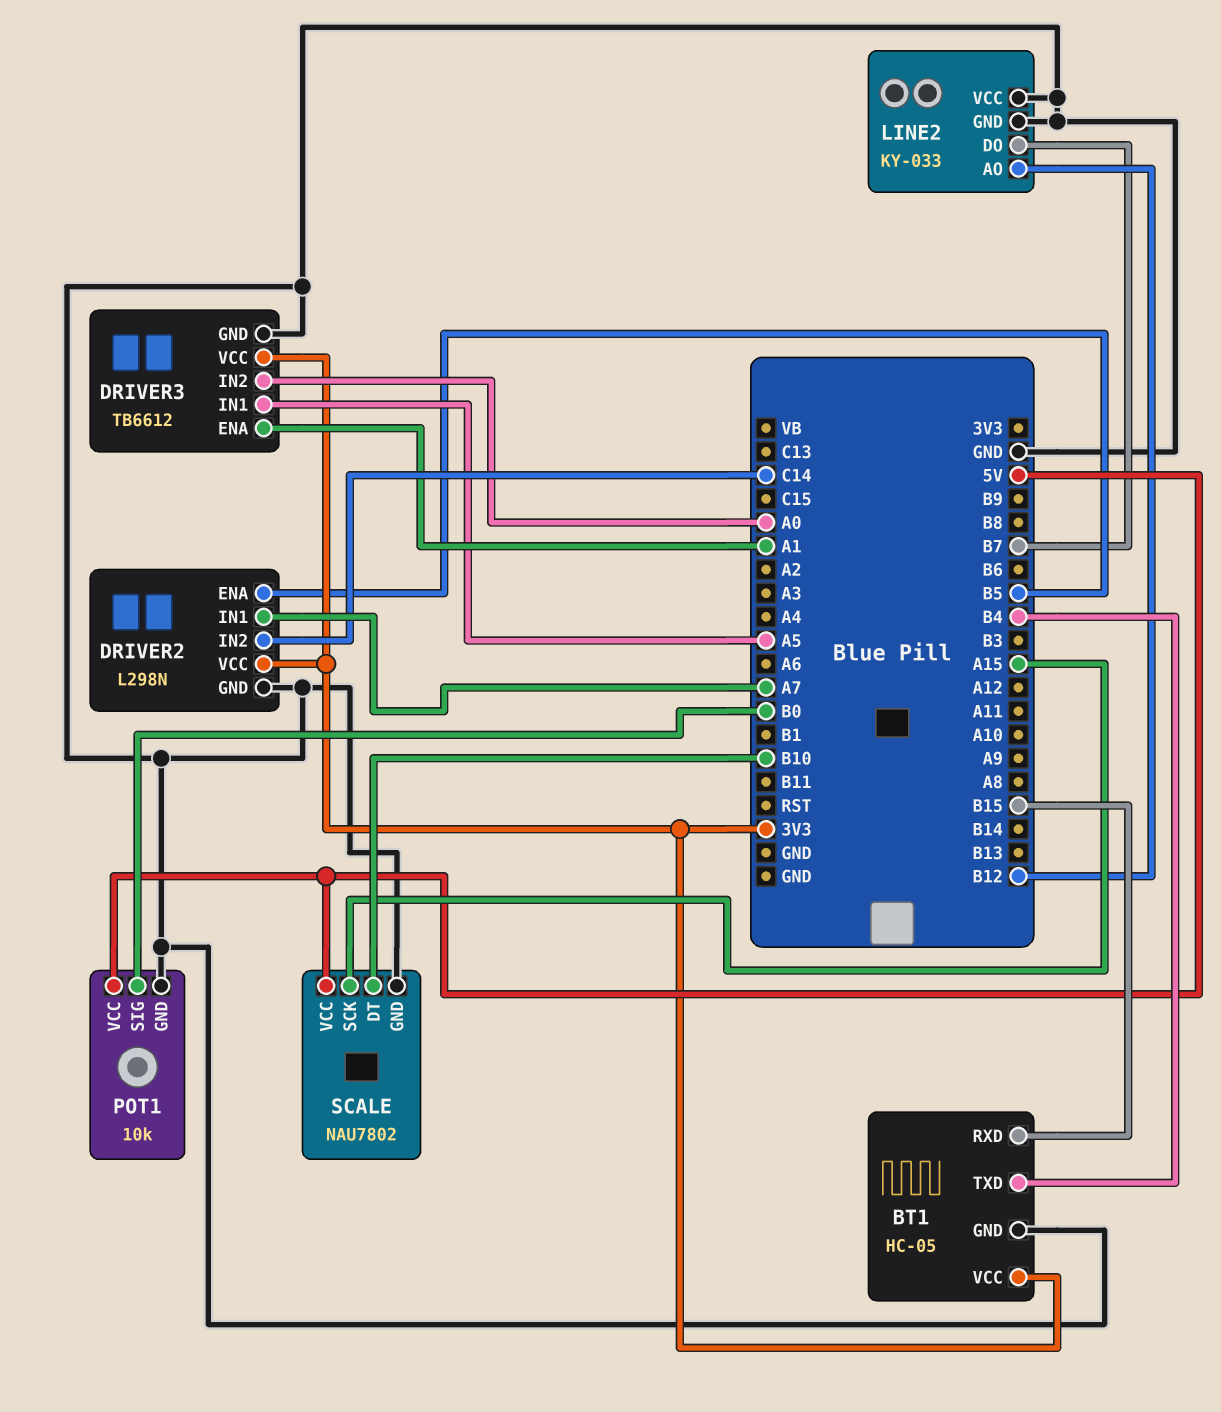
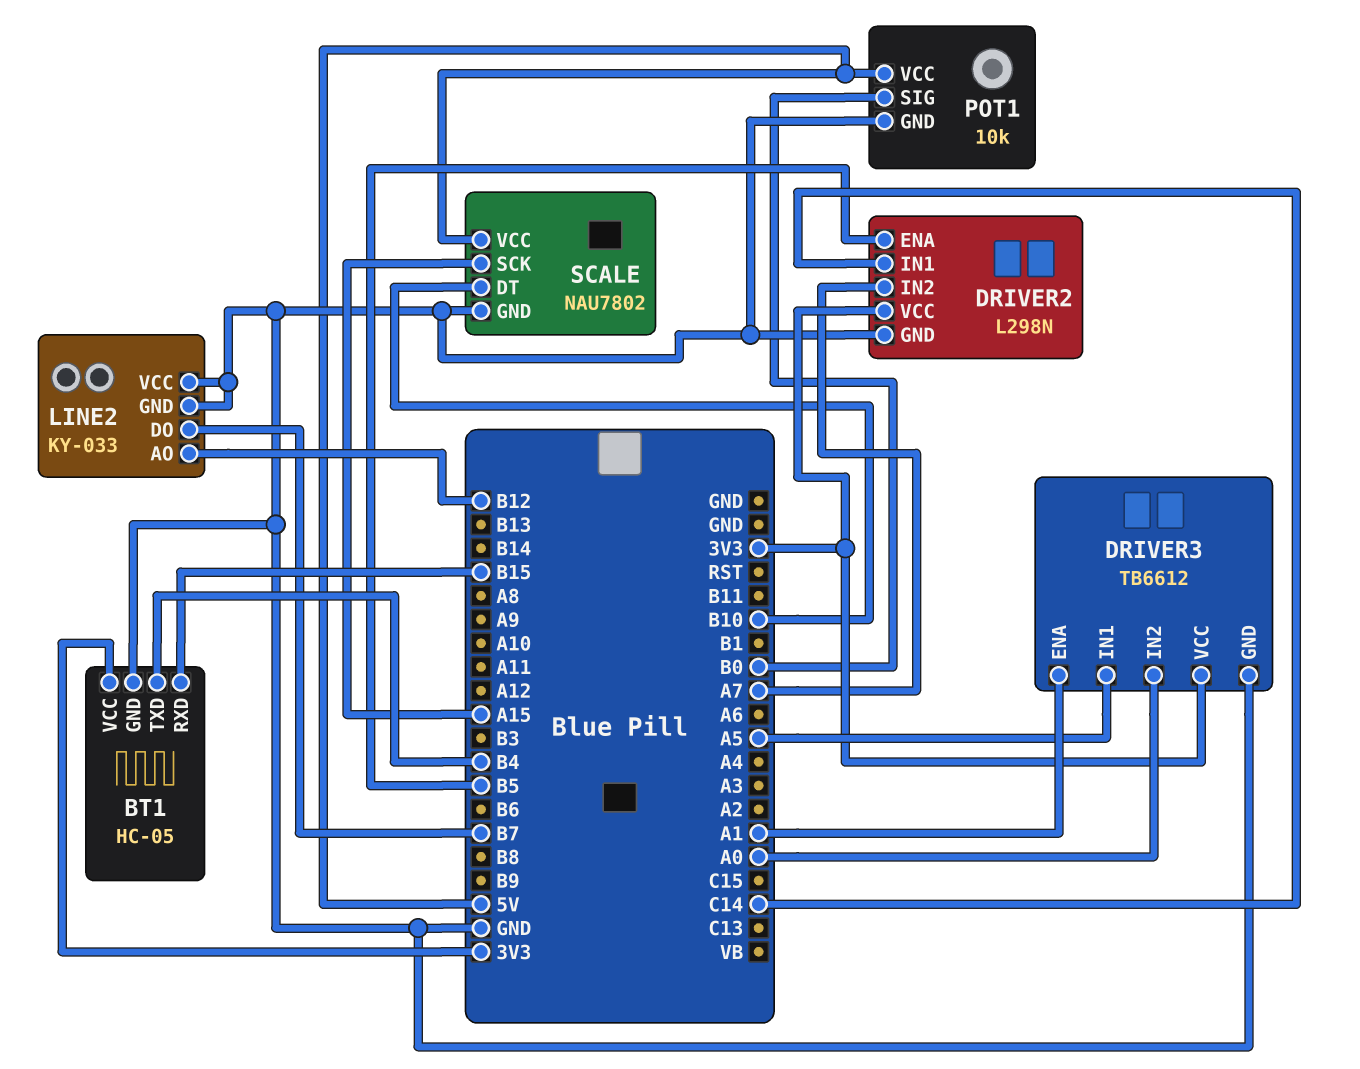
DRIVER2 pin IN1: A7 -> C14
DRIVER2 pin IN2: C14 -> A7

